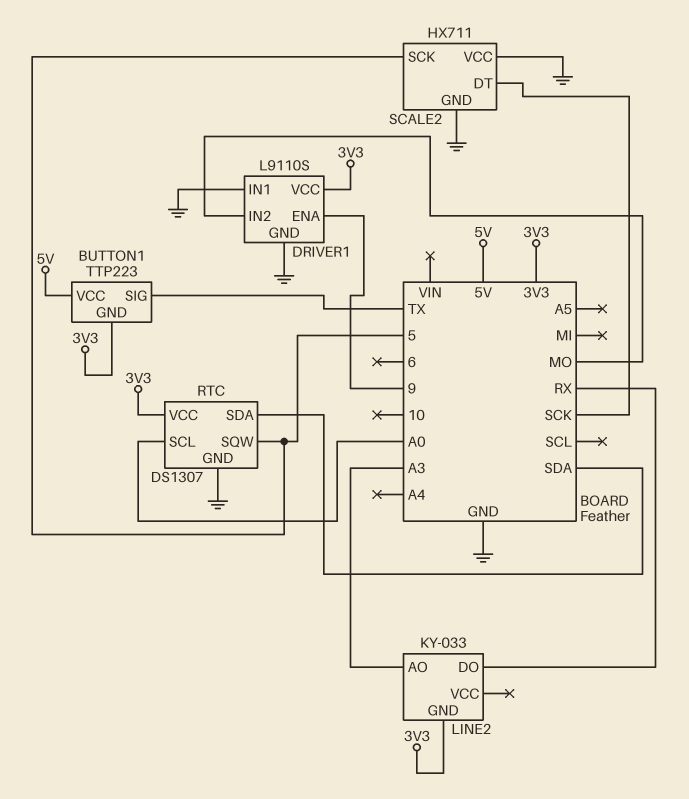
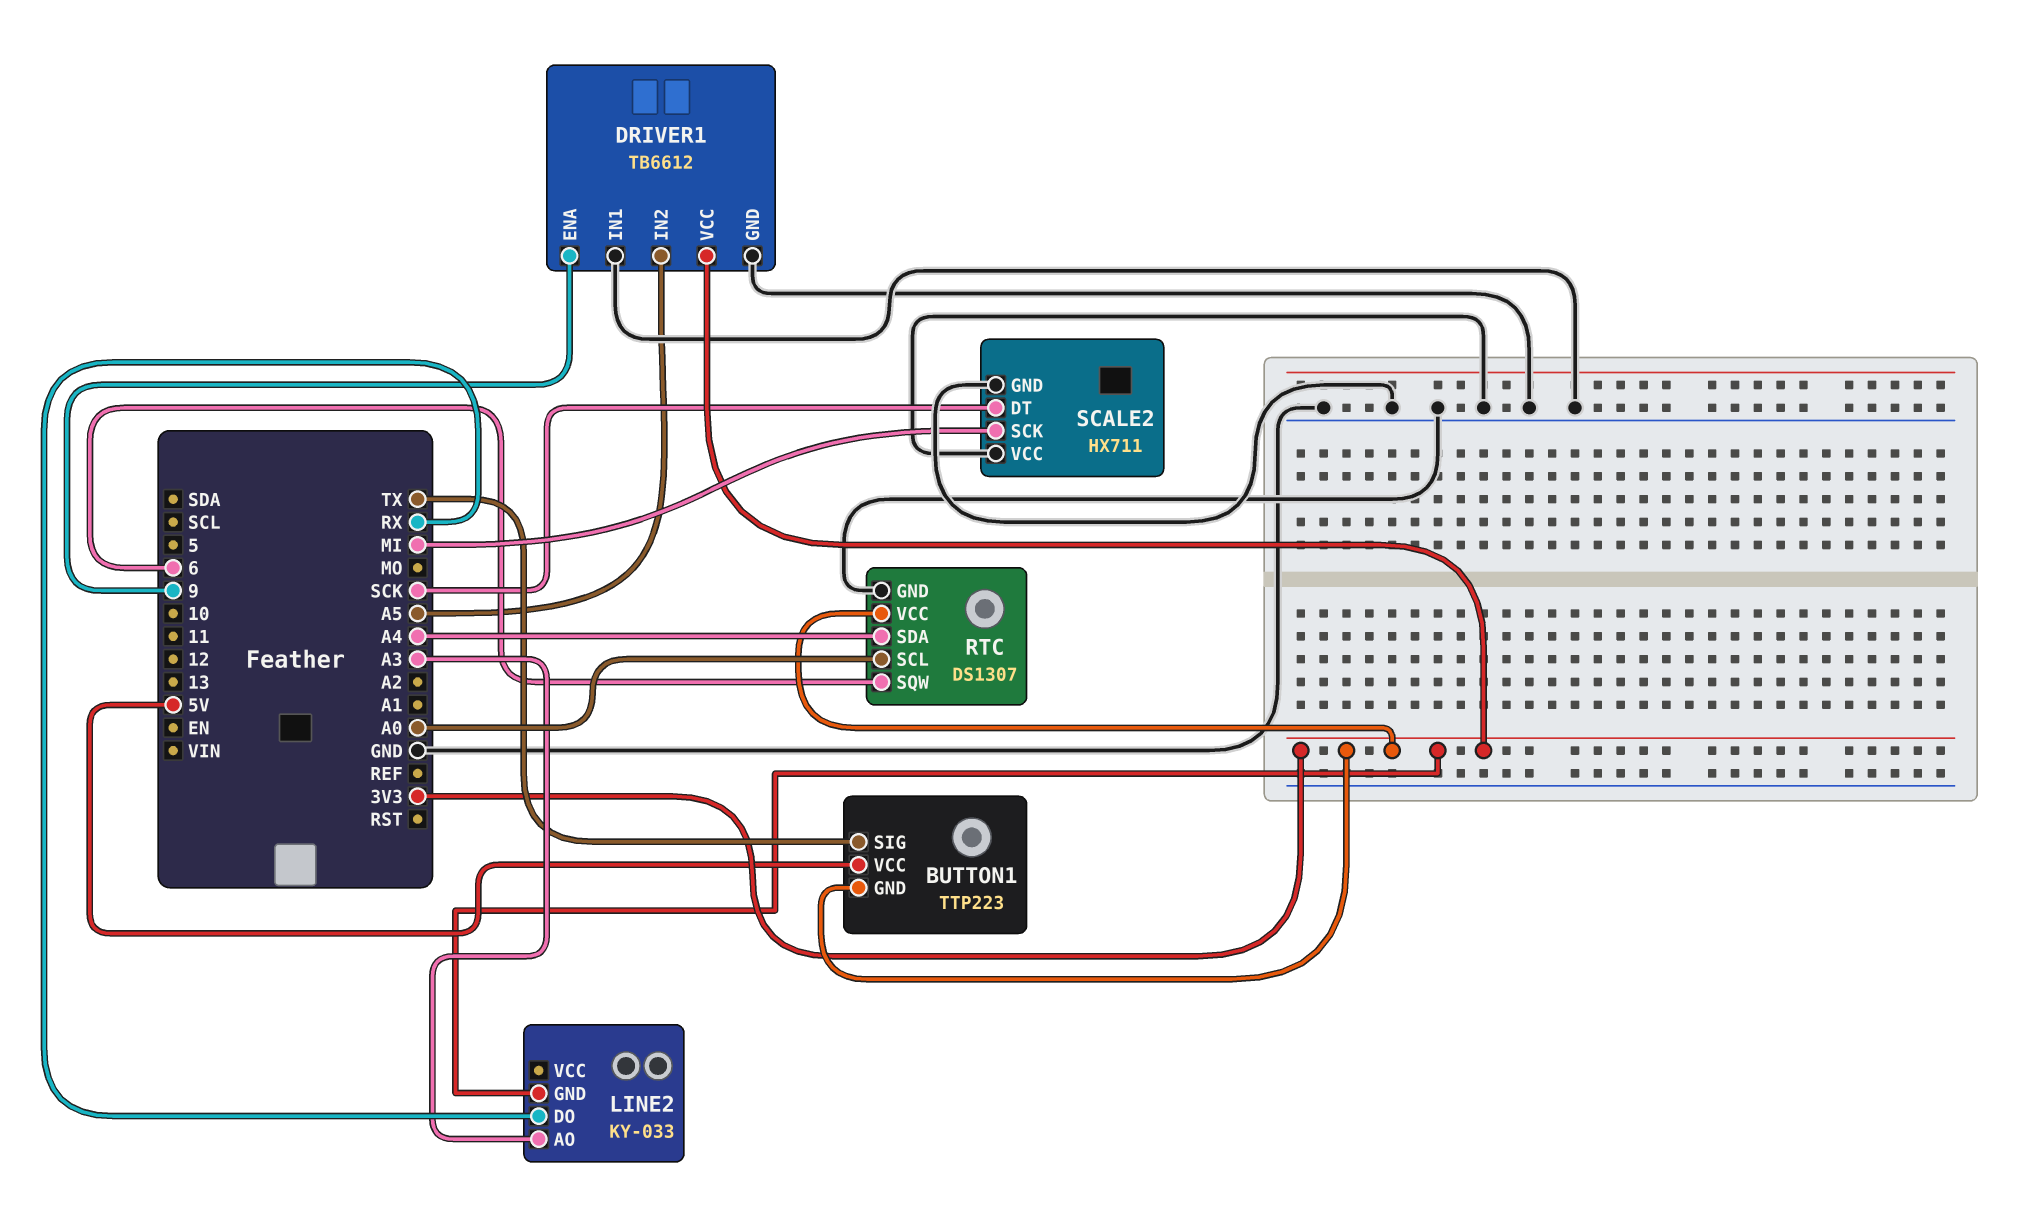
DRIVER1: L9110S -> TB6612
DRIVER1 pin IN2: MO -> A5
RTC pin SDA: SDA -> A4
RTC pin SQW: 5 -> 6
SCALE2 pin SCK: 5 -> MI

